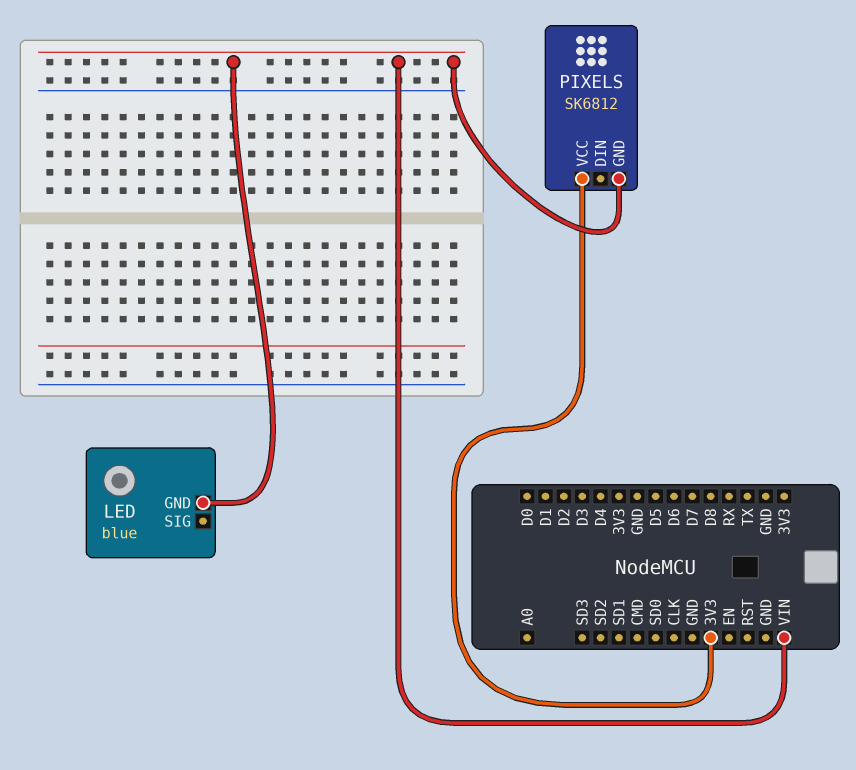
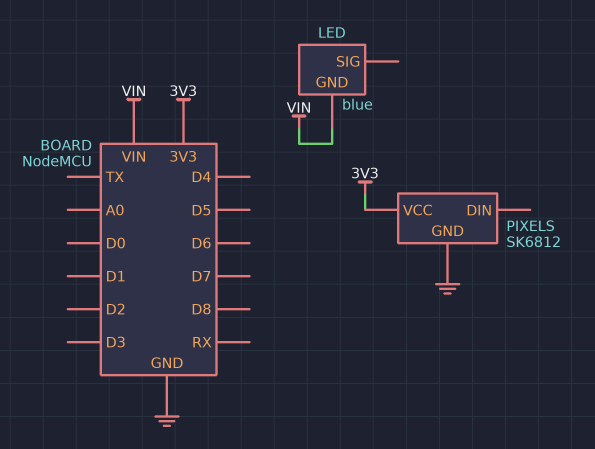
PIXELS pin GND: VIN -> GND

